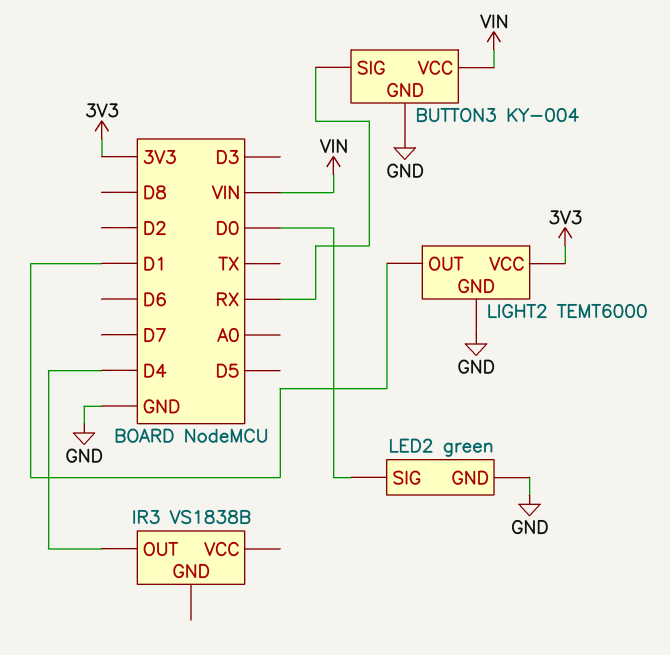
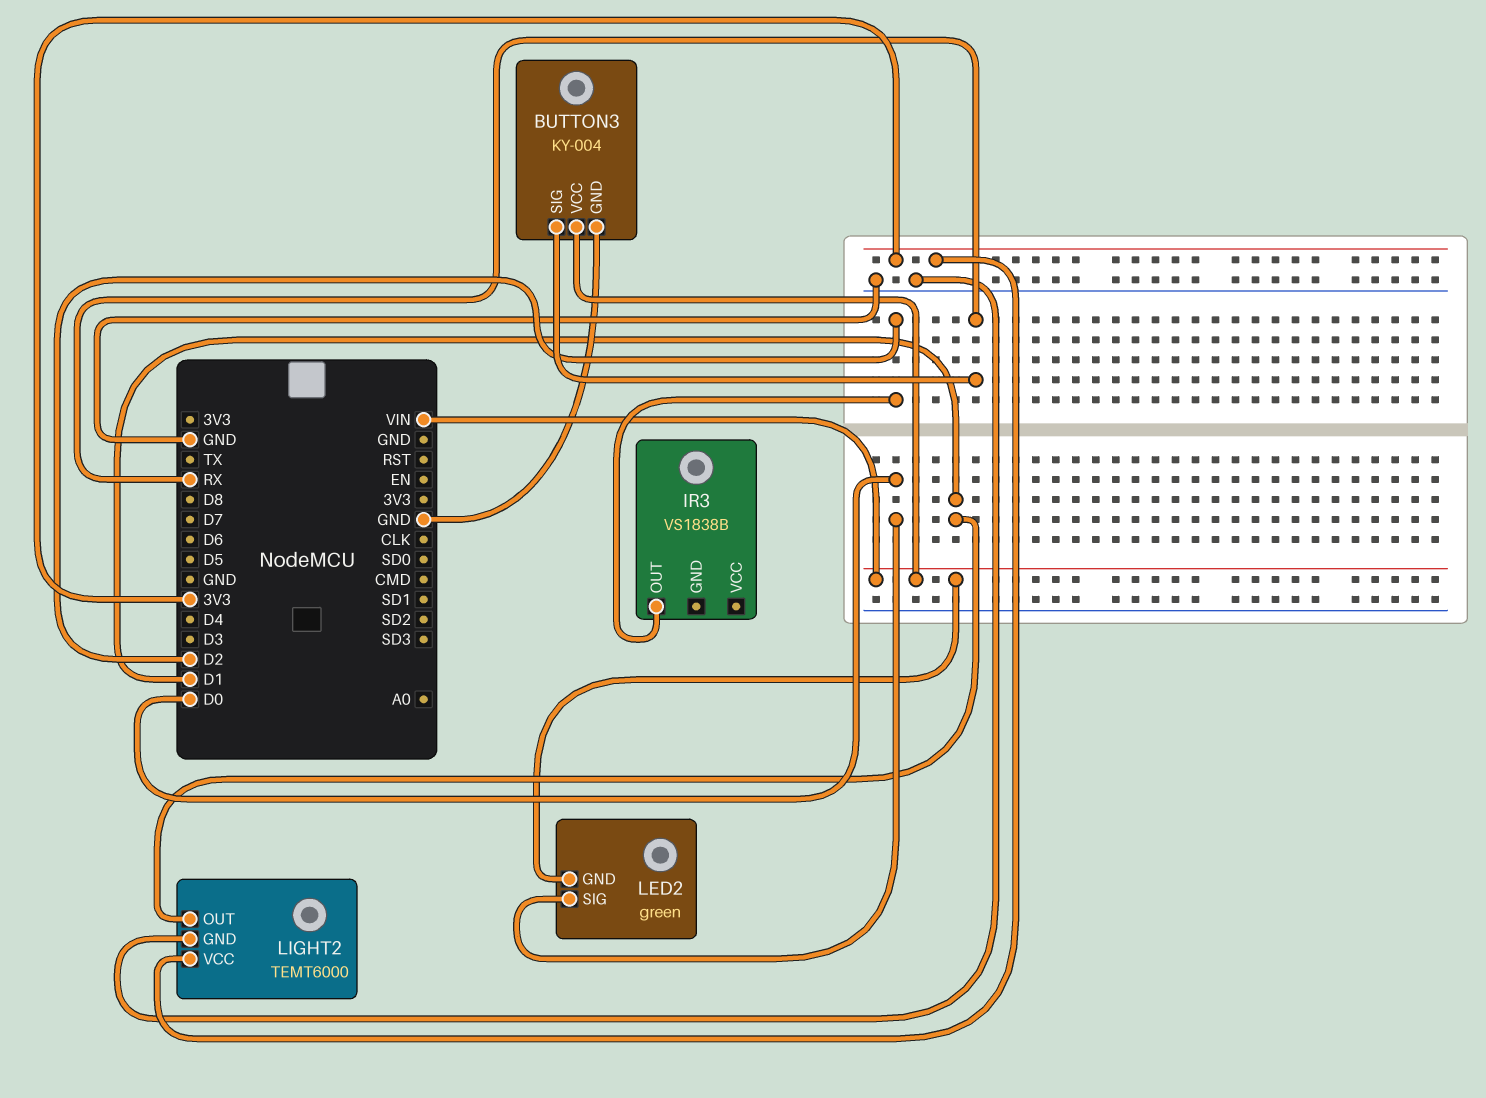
IR3 pin OUT: D4 -> D2
LED2 pin GND: GND -> VIN

